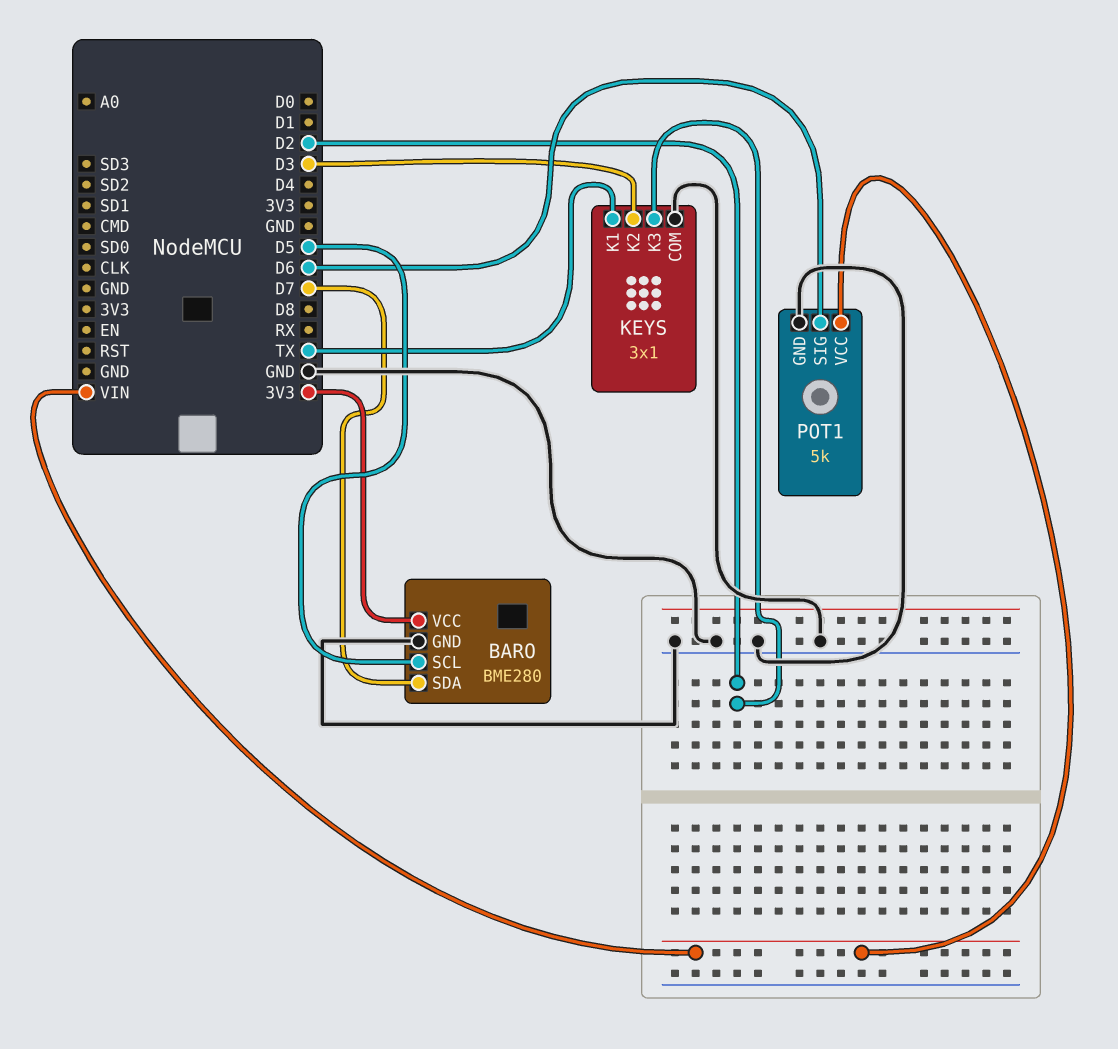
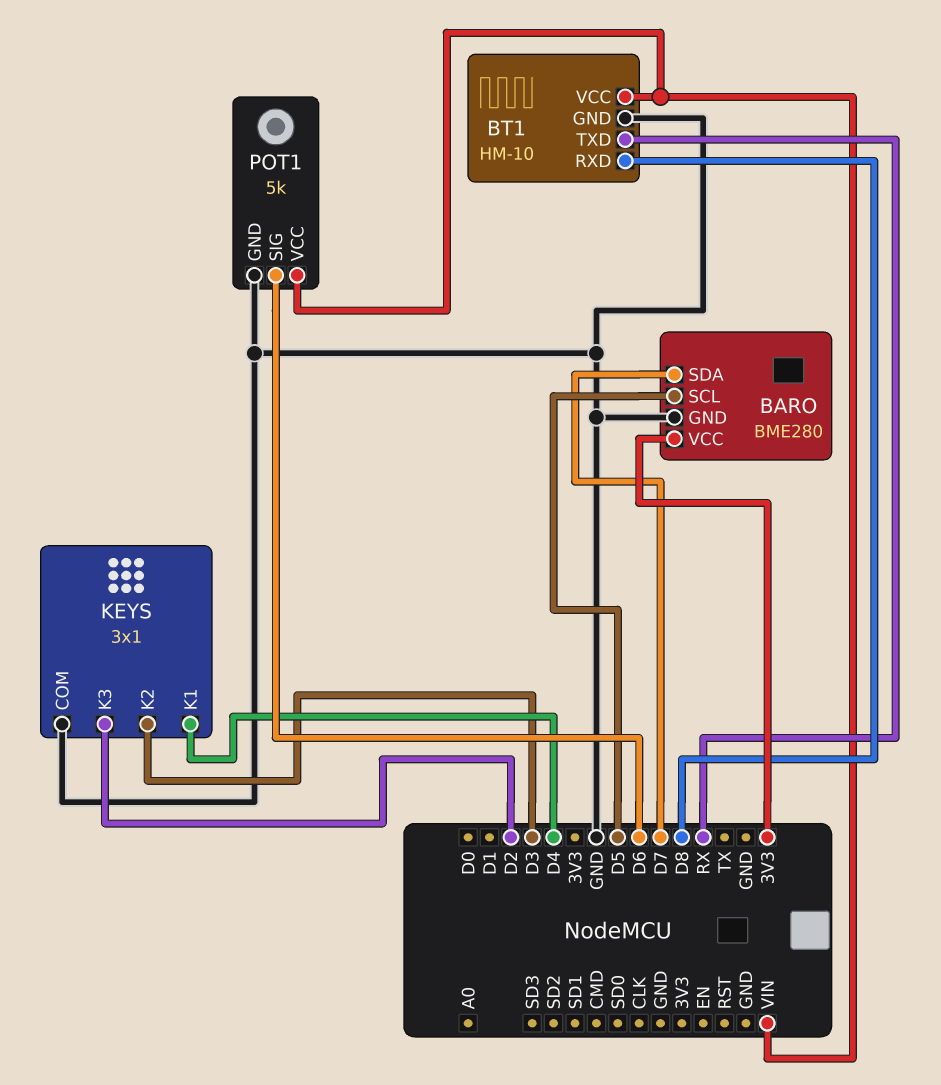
BT1: none -> HM-10
BT1 pin GND: none -> GND
BT1 pin RXD: none -> D8
BT1 pin TXD: none -> RX
BT1 pin VCC: none -> VIN
KEYS pin K1: TX -> D4

